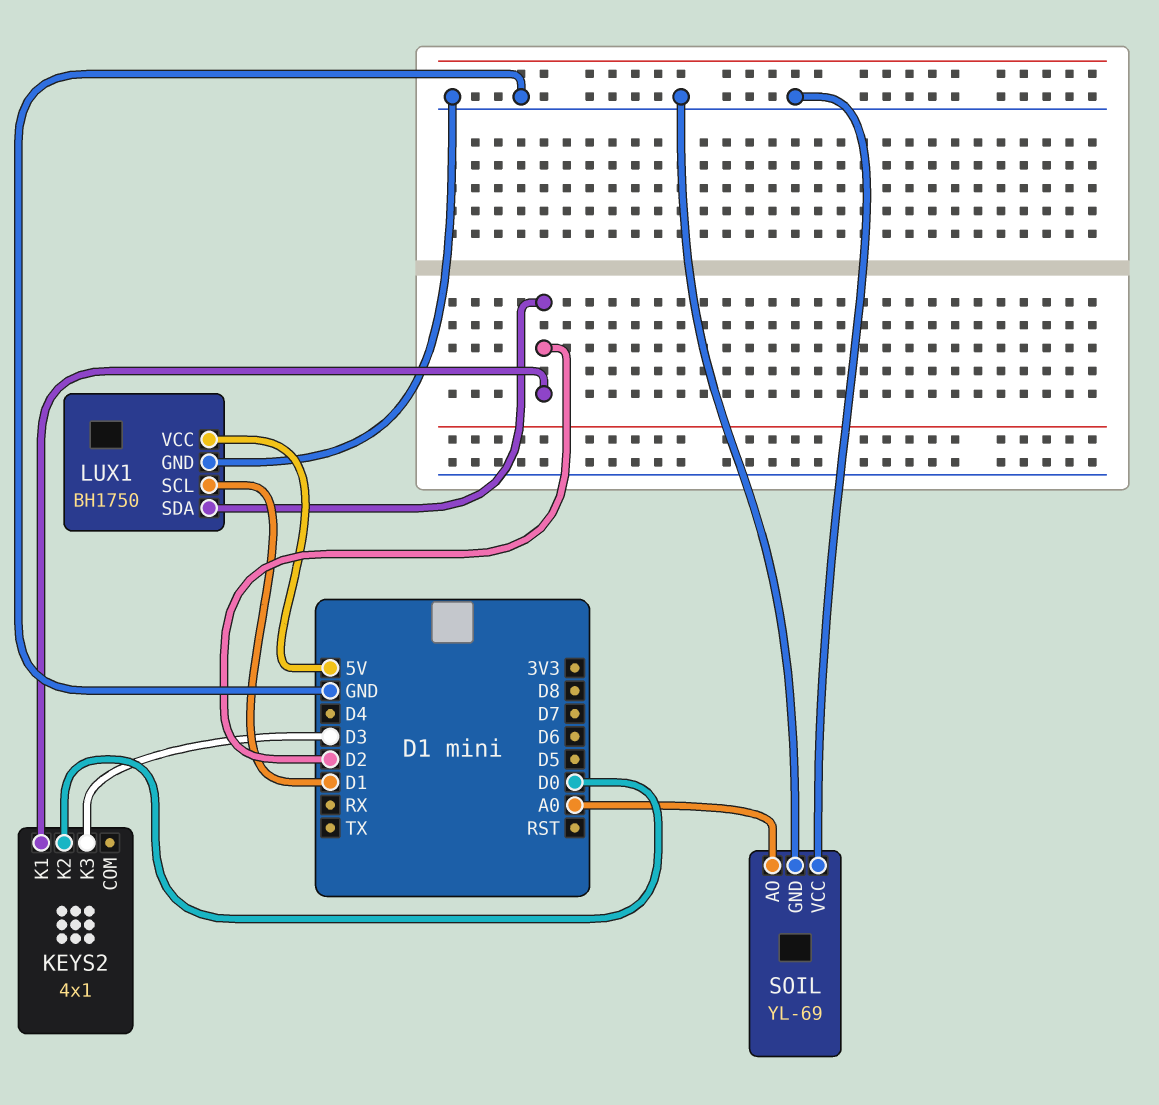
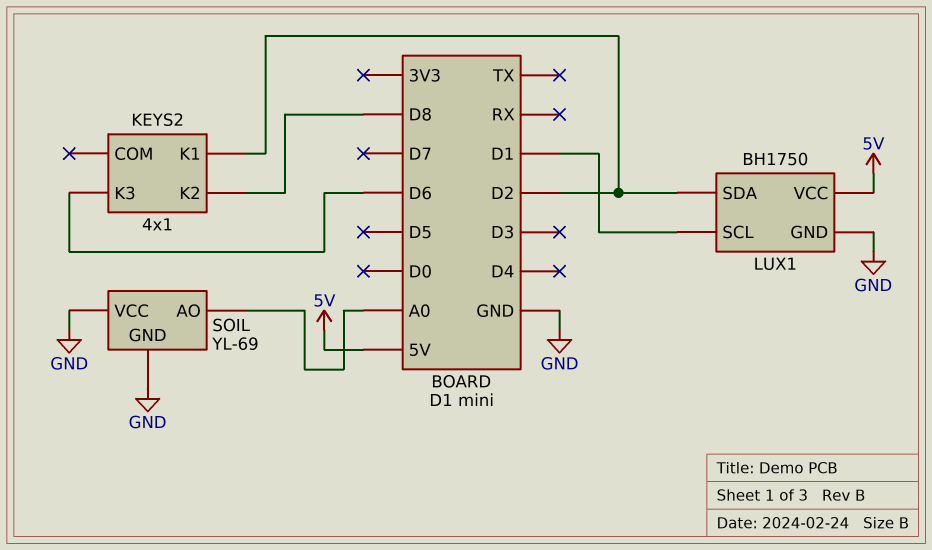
KEYS2 pin K2: D0 -> D8
KEYS2 pin K3: D3 -> D6

